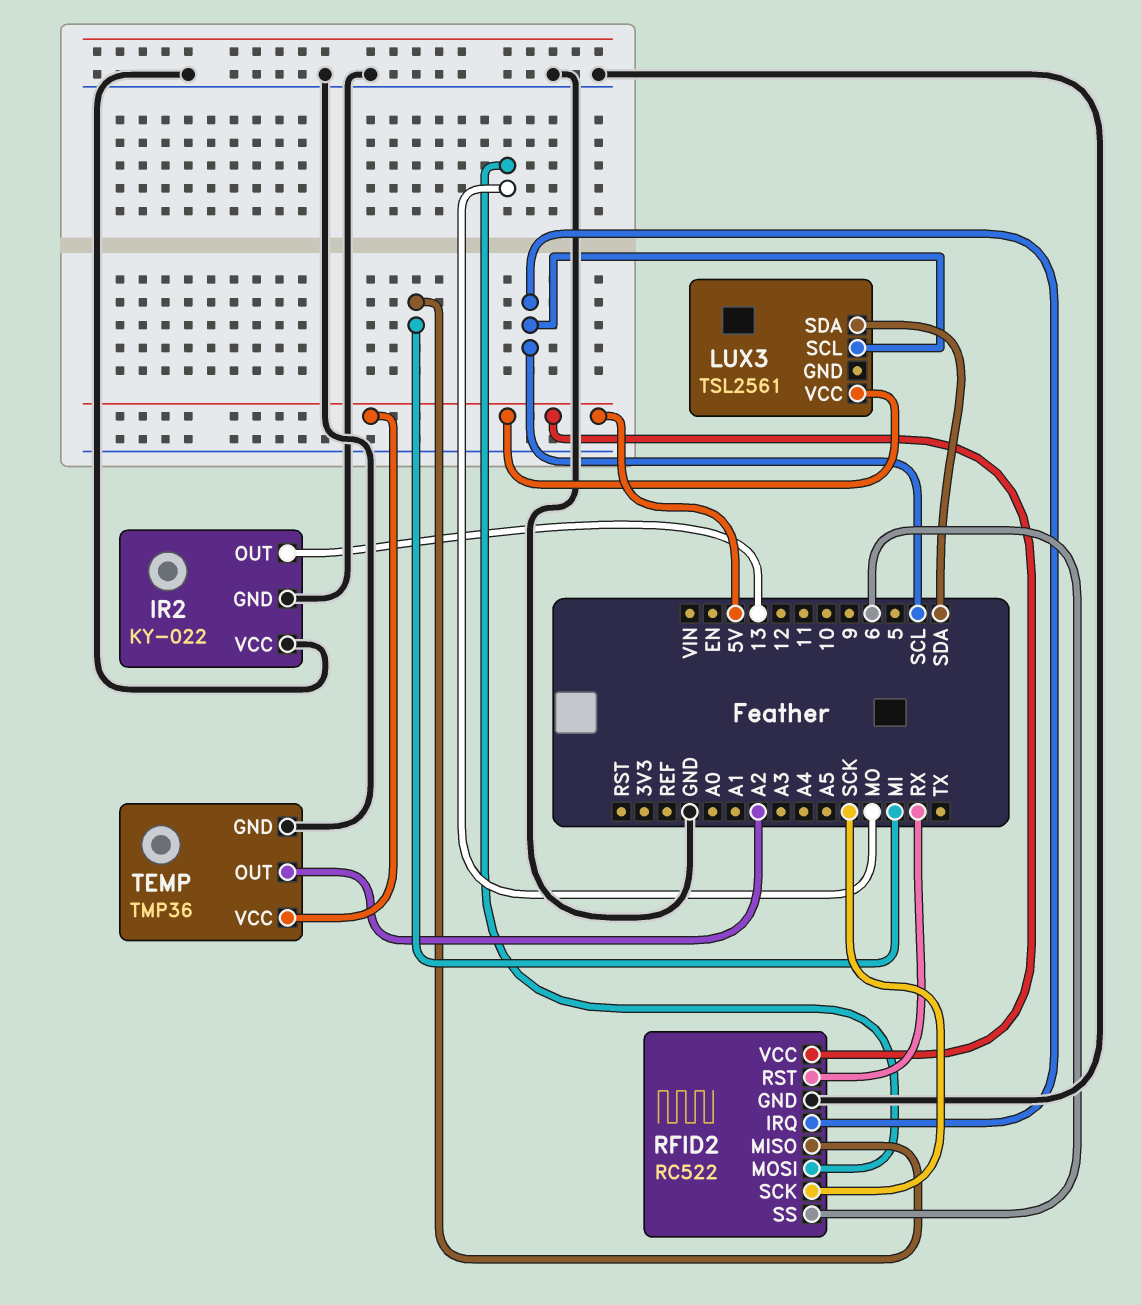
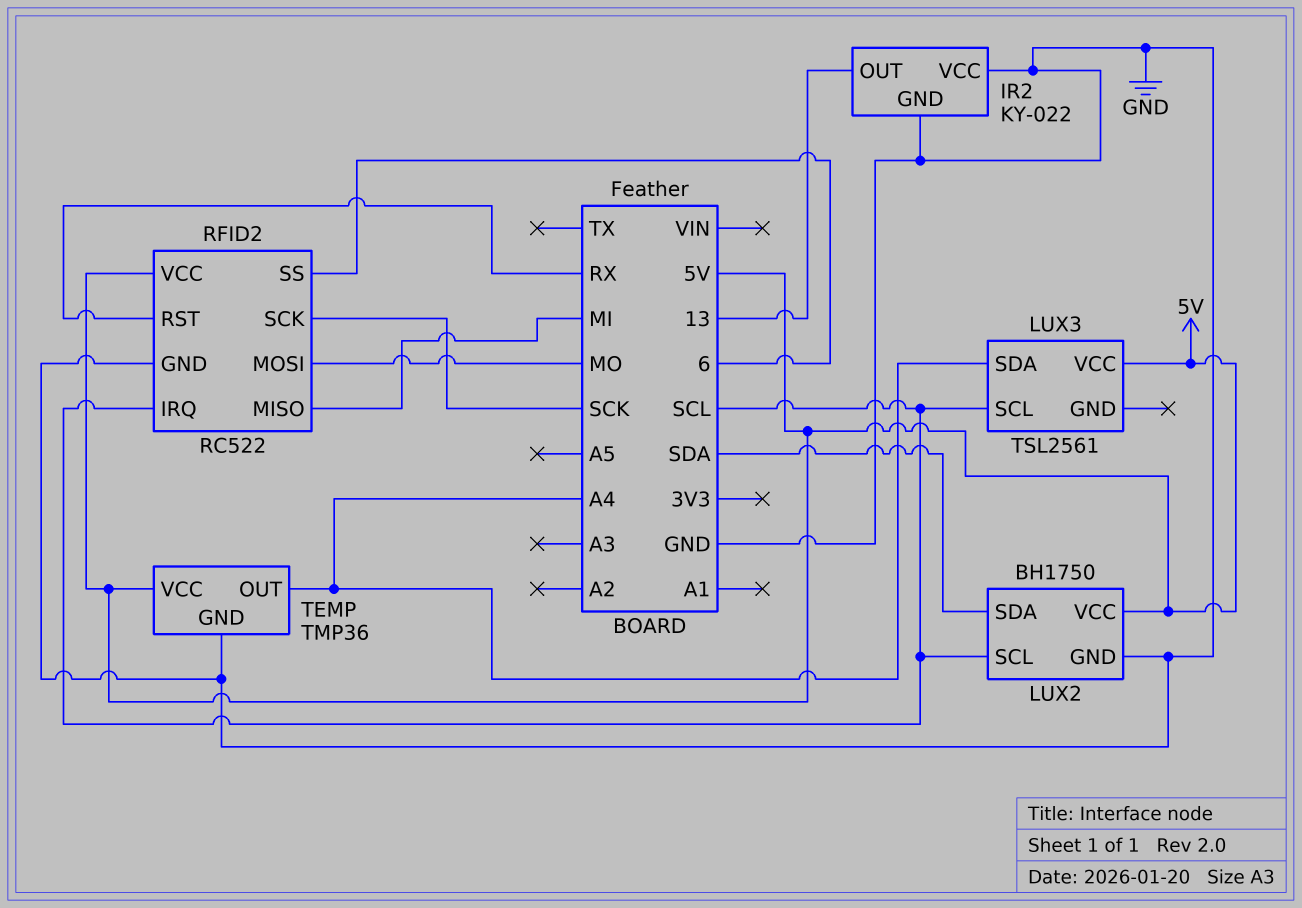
LUX2: none -> BH1750
LUX2 pin GND: none -> GND
LUX2 pin SCL: none -> SCL
LUX2 pin SDA: none -> SDA
LUX2 pin VCC: none -> 5V
LUX3 pin SDA: SDA -> A4
TEMP pin OUT: A2 -> A4

